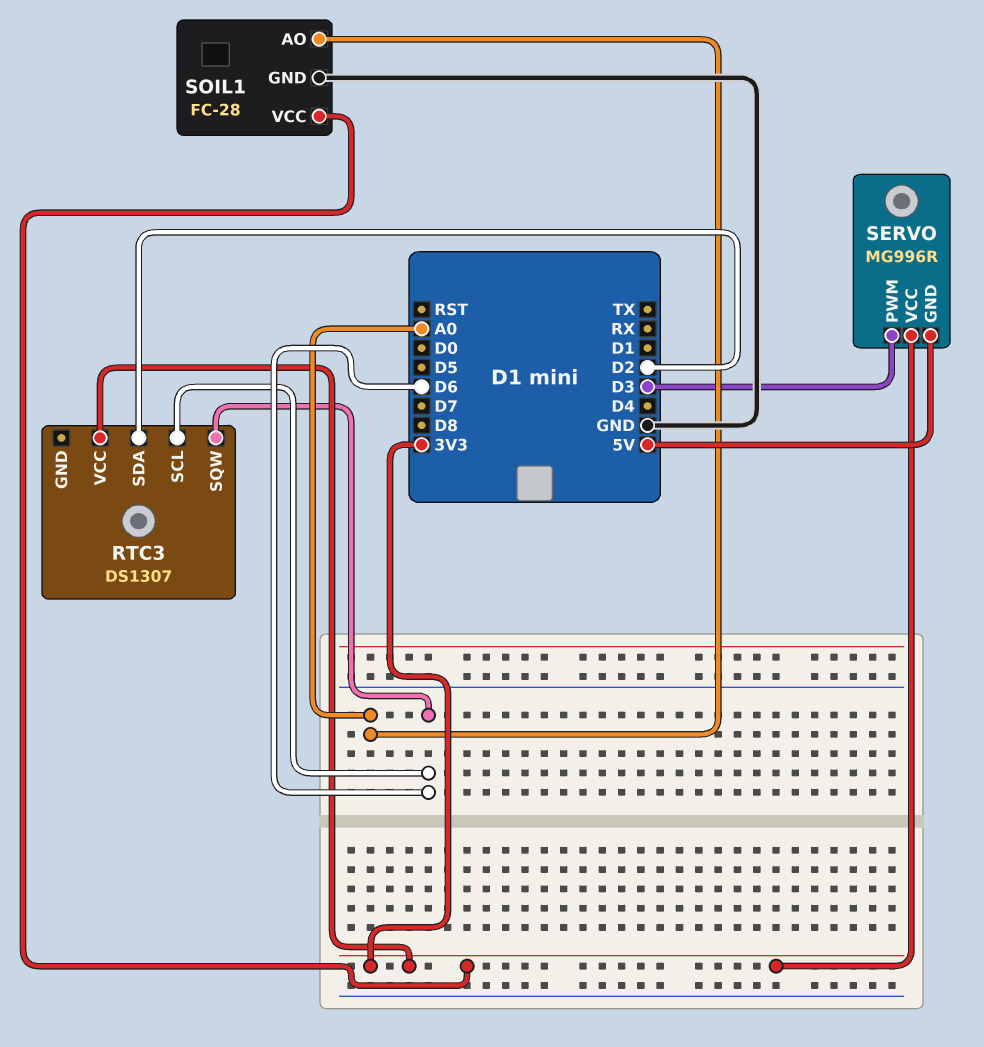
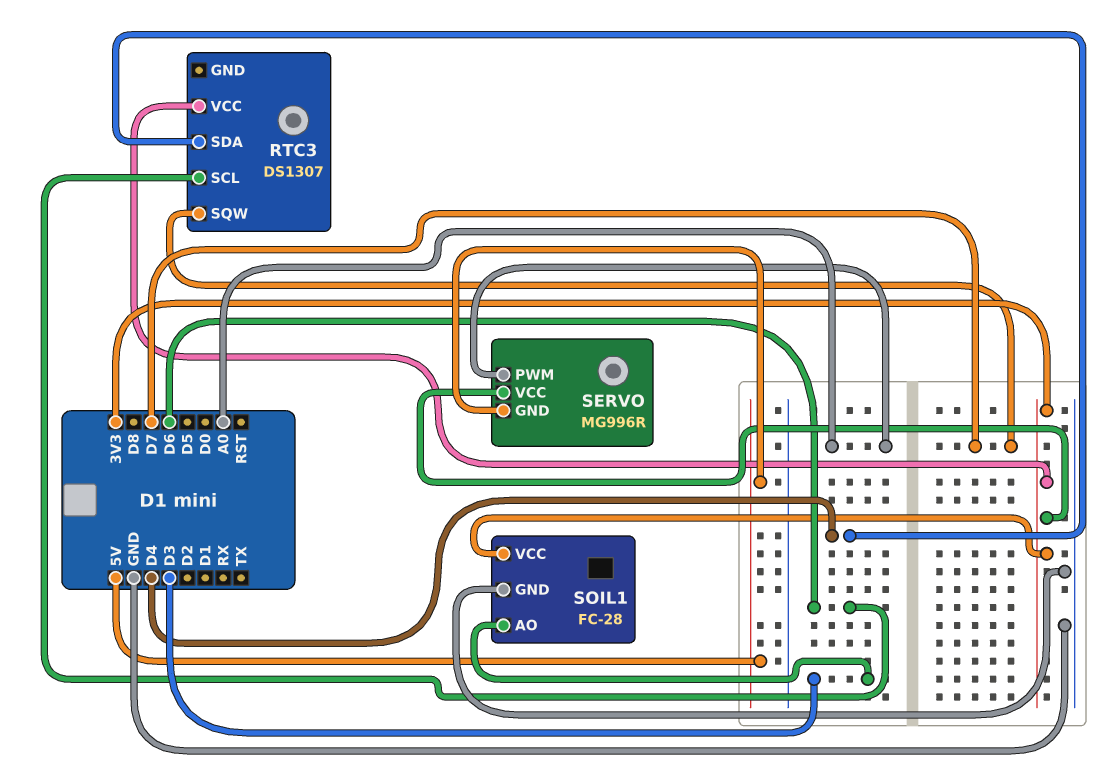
RTC3 pin SDA: D2 -> D4
RTC3 pin SQW: D6 -> D7
SERVO pin PWM: D3 -> A0
SOIL1 pin AO: A0 -> D3

